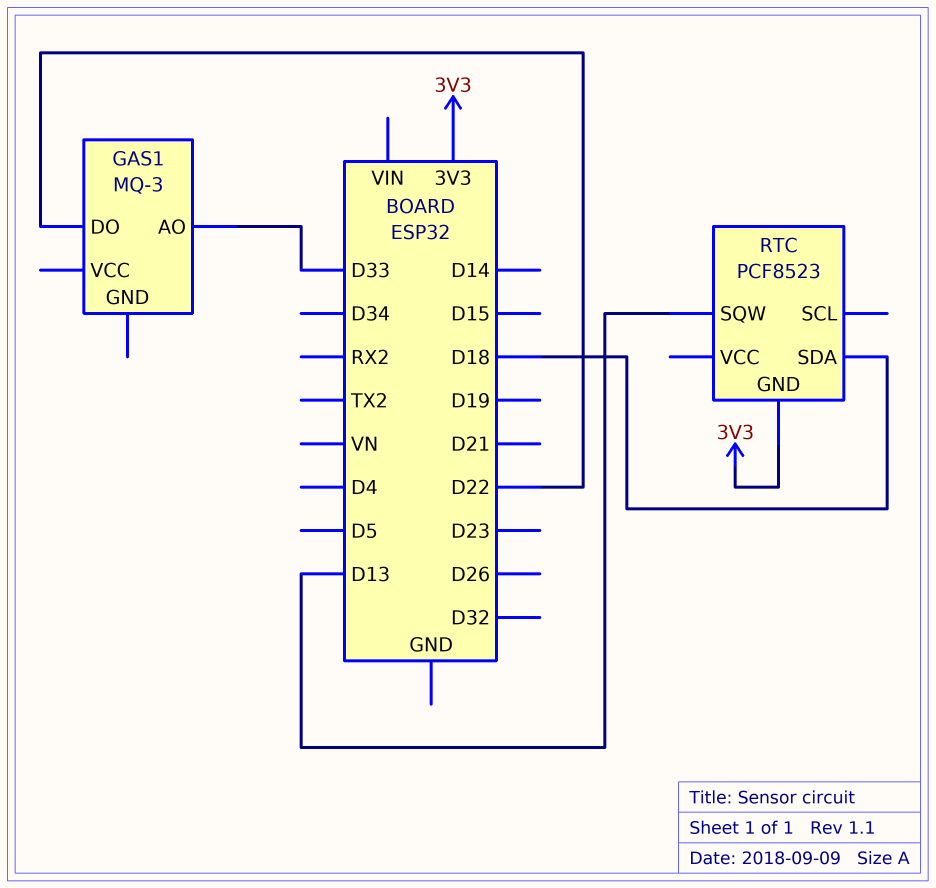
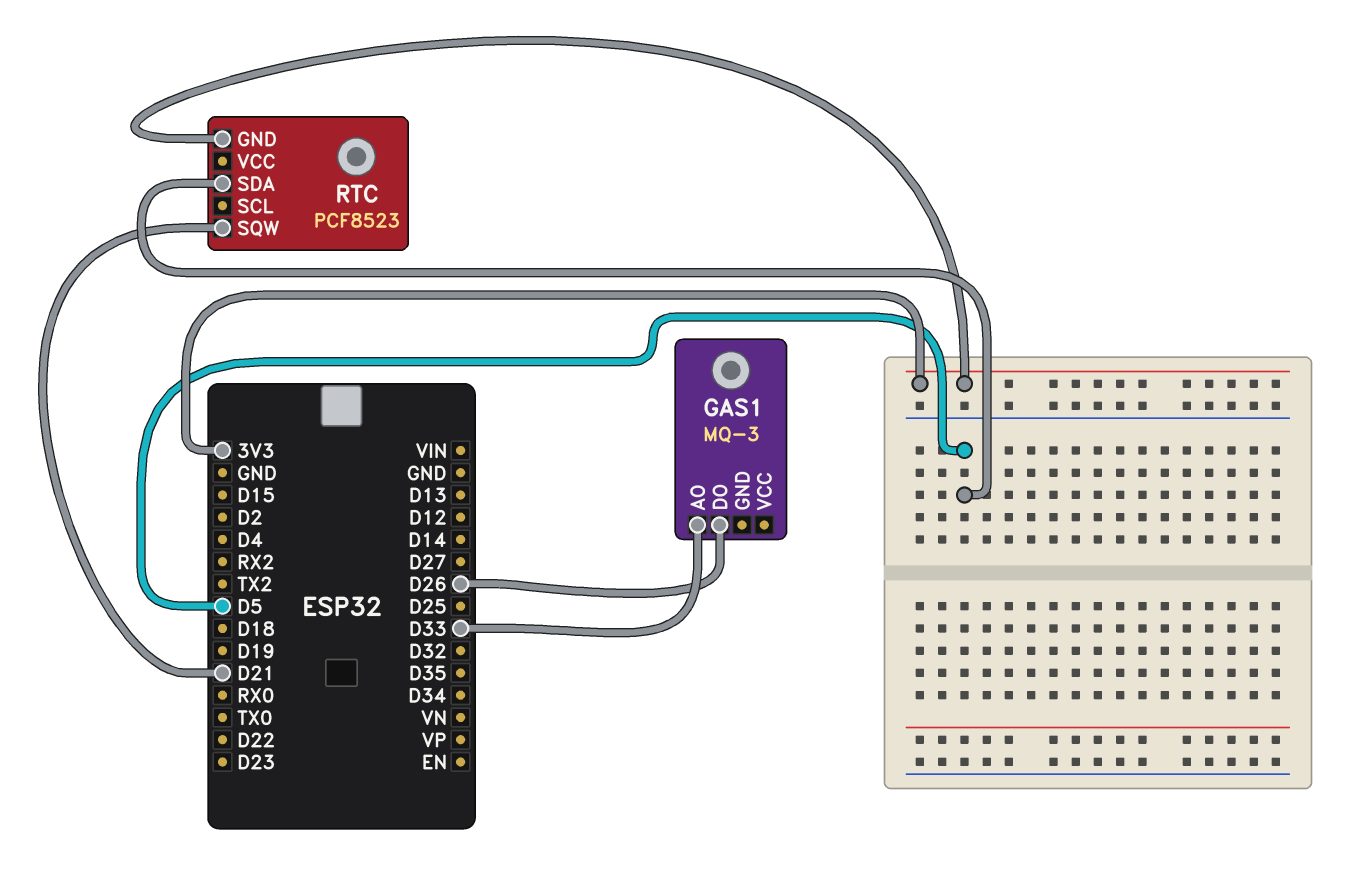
GAS1 pin DO: D22 -> D26
RTC pin SDA: D18 -> D5
RTC pin SQW: D13 -> D21

